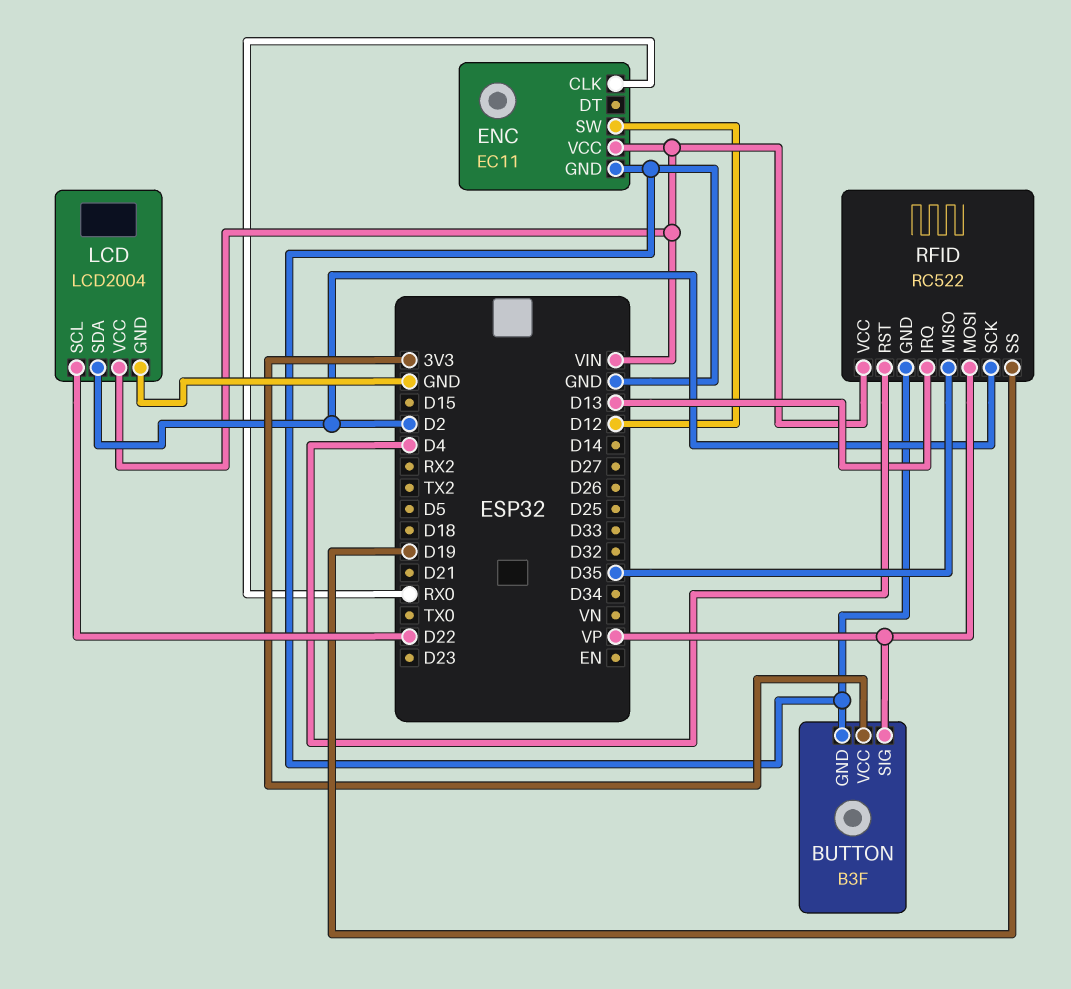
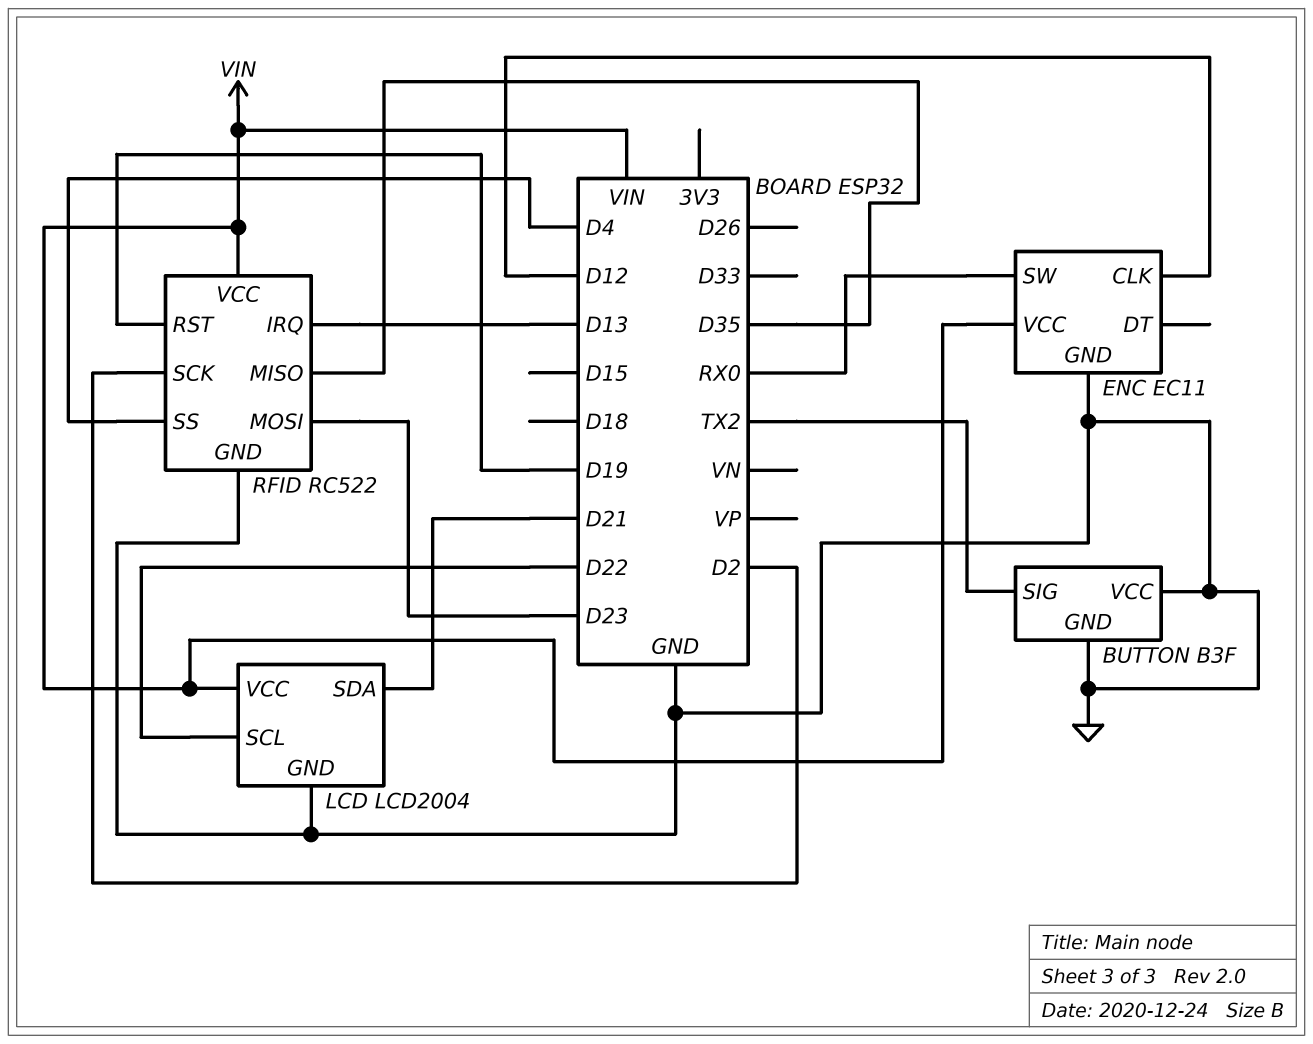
BUTTON pin SIG: VP -> TX2
BUTTON pin VCC: 3V3 -> GND
ENC pin CLK: RX0 -> D12
ENC pin SW: D12 -> RX0
LCD pin SDA: D2 -> D21
RFID pin MOSI: VP -> D23
RFID pin RST: D4 -> D19
RFID pin SS: D19 -> D4

